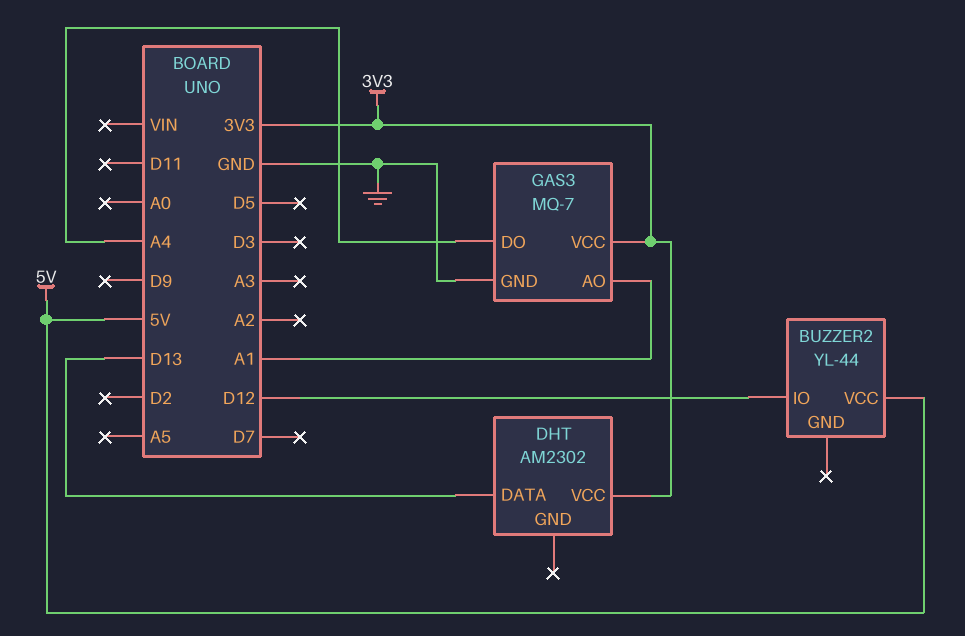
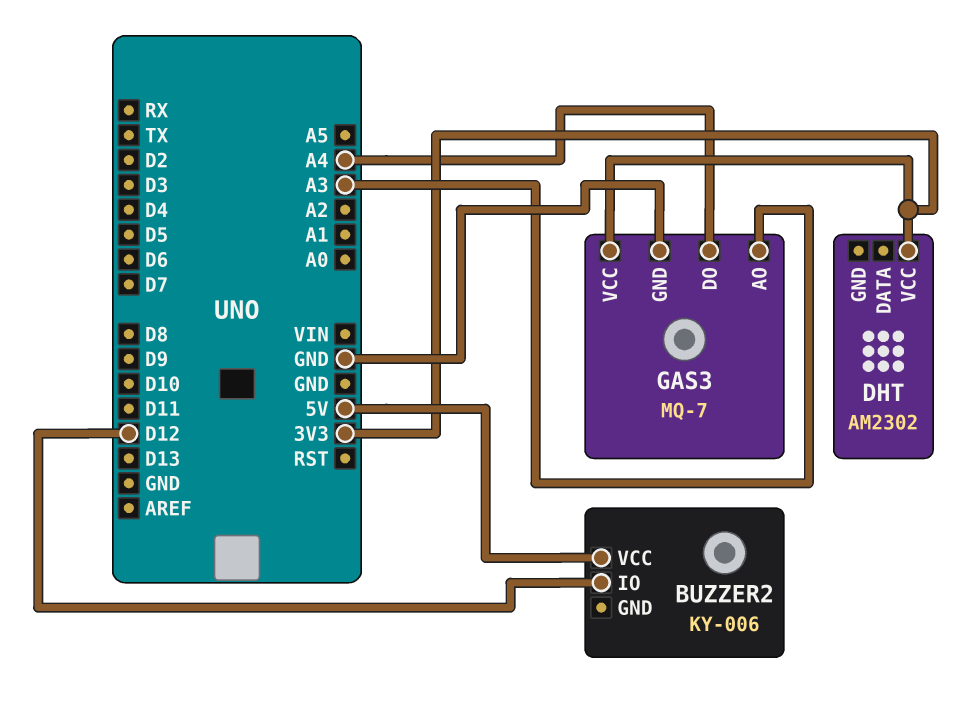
BUZZER2: YL-44 -> KY-006
DHT pin DATA: D13 -> none
GAS3 pin AO: A1 -> A3

